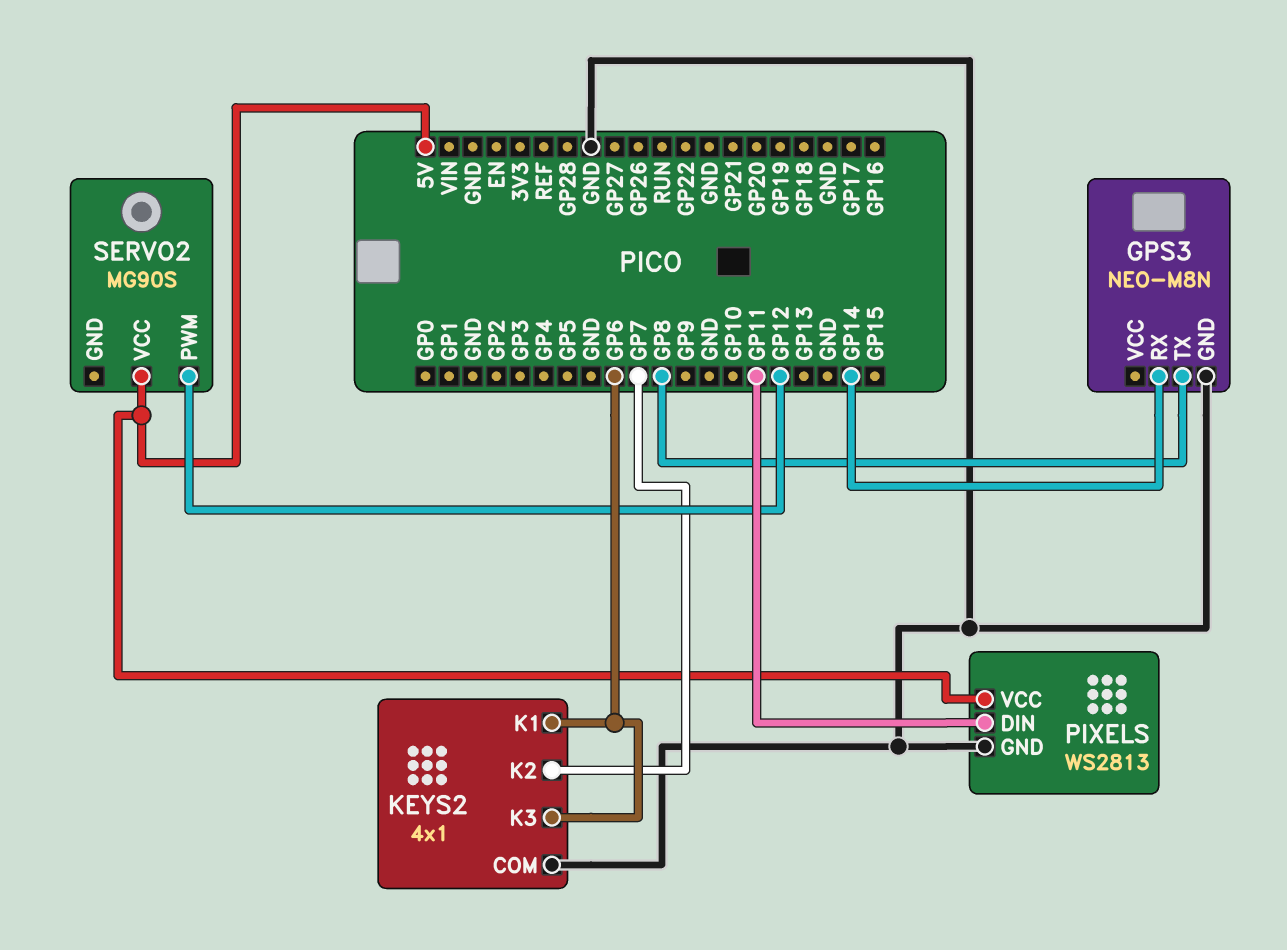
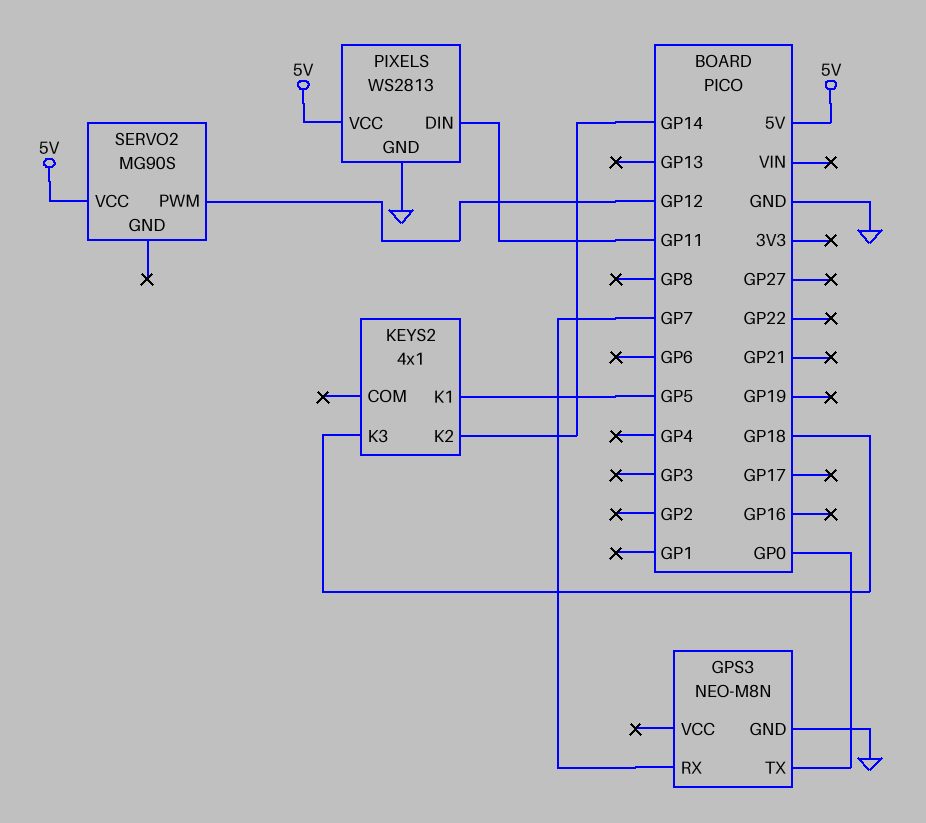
GPS3 pin RX: GP14 -> GP7
GPS3 pin TX: GP8 -> GP0
KEYS2 pin COM: GND -> none
KEYS2 pin K1: GP6 -> GP5
KEYS2 pin K2: GP7 -> GP14
KEYS2 pin K3: GP6 -> GP18

